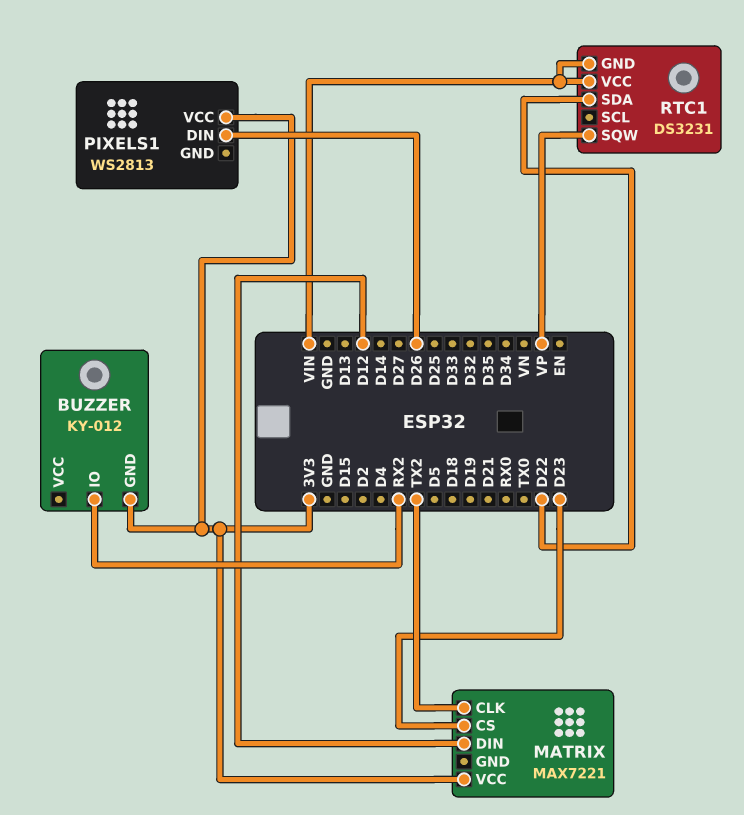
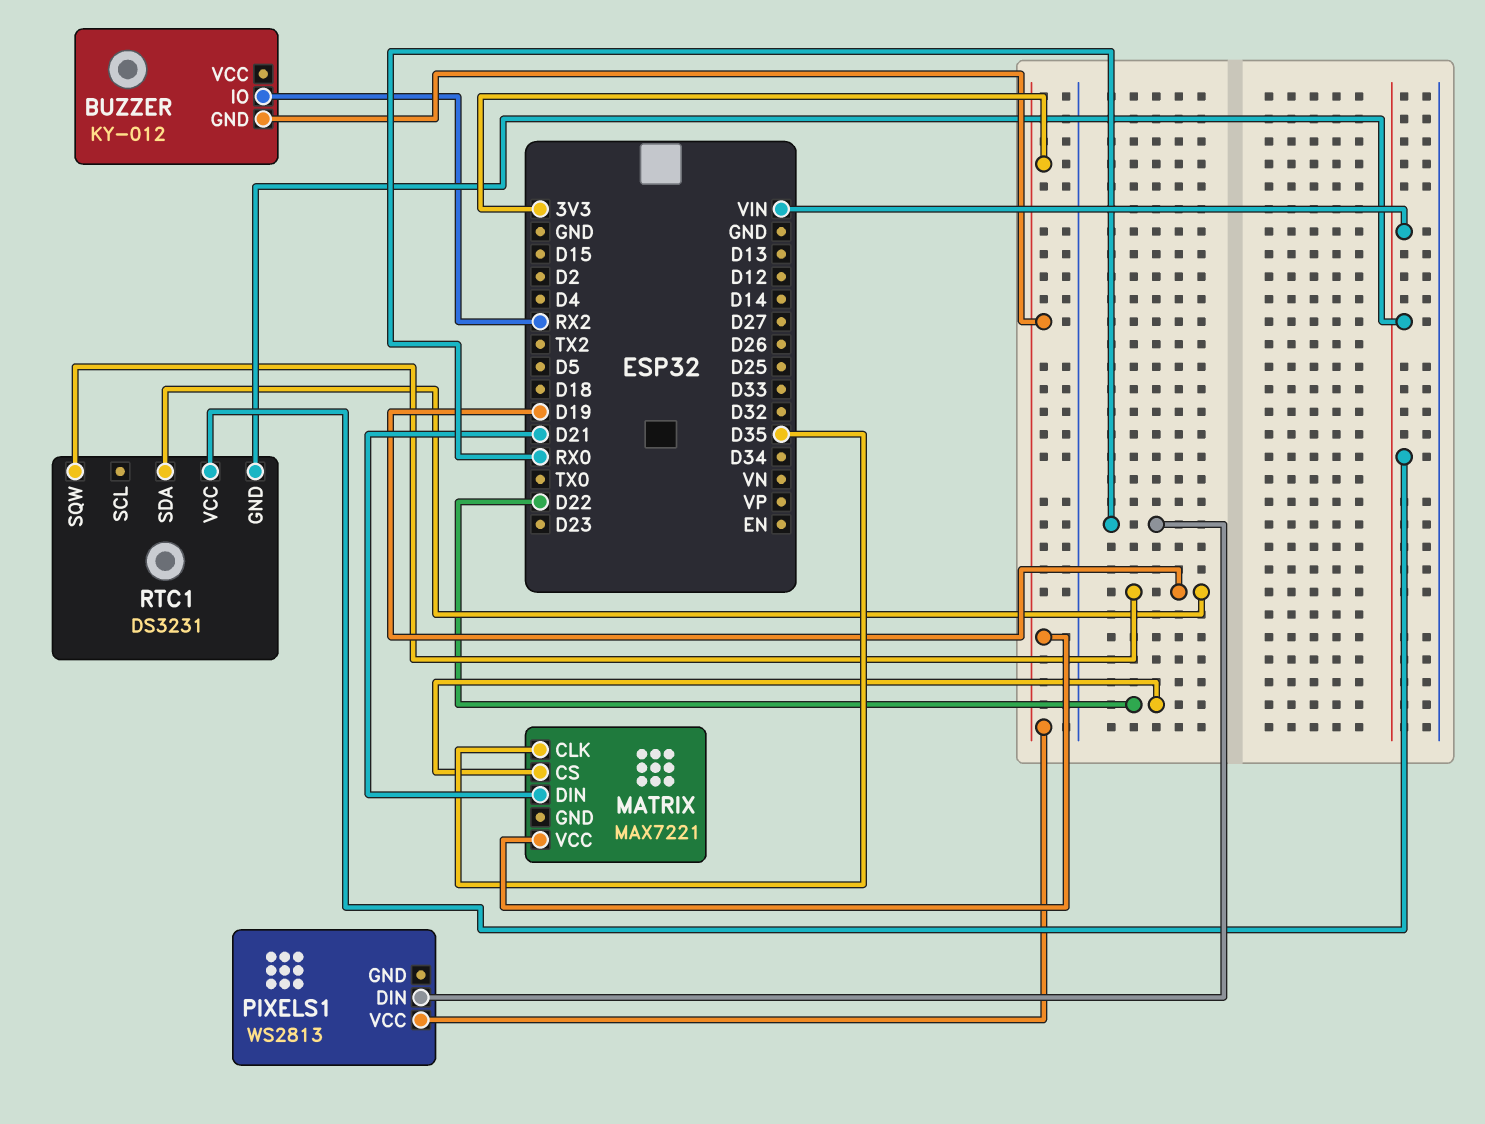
MATRIX pin CLK: TX2 -> D35
MATRIX pin CS: D23 -> D22
MATRIX pin DIN: D12 -> D21
PIXELS1 pin DIN: D26 -> RX0
RTC1 pin SDA: D22 -> D19
RTC1 pin SQW: VP -> D19

